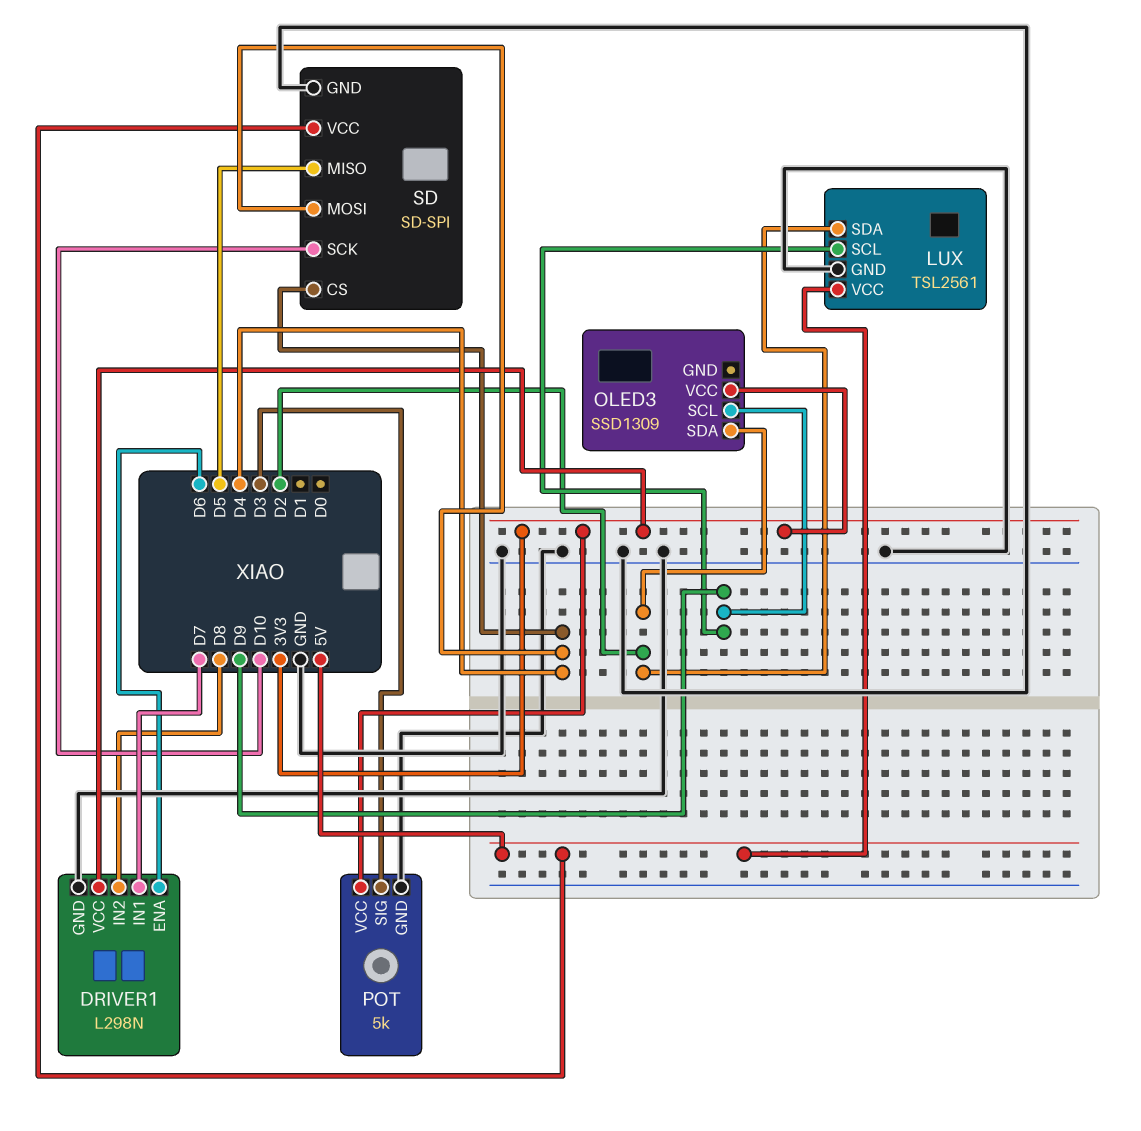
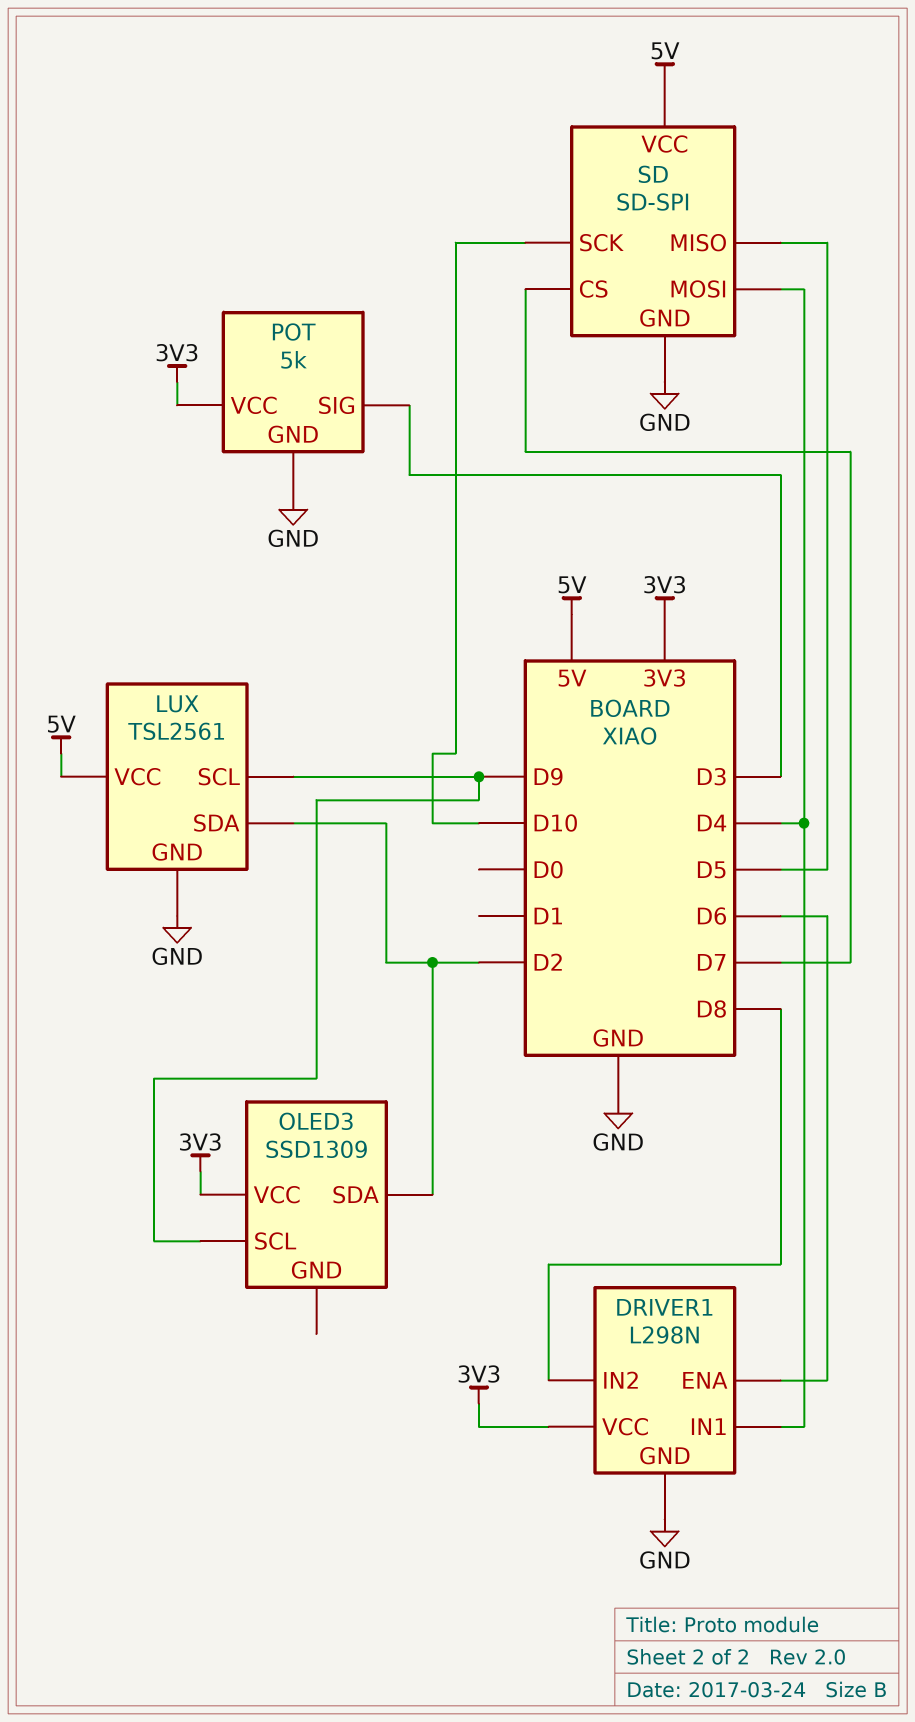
DRIVER1 pin IN1: D7 -> D4
SD pin CS: D4 -> D7

